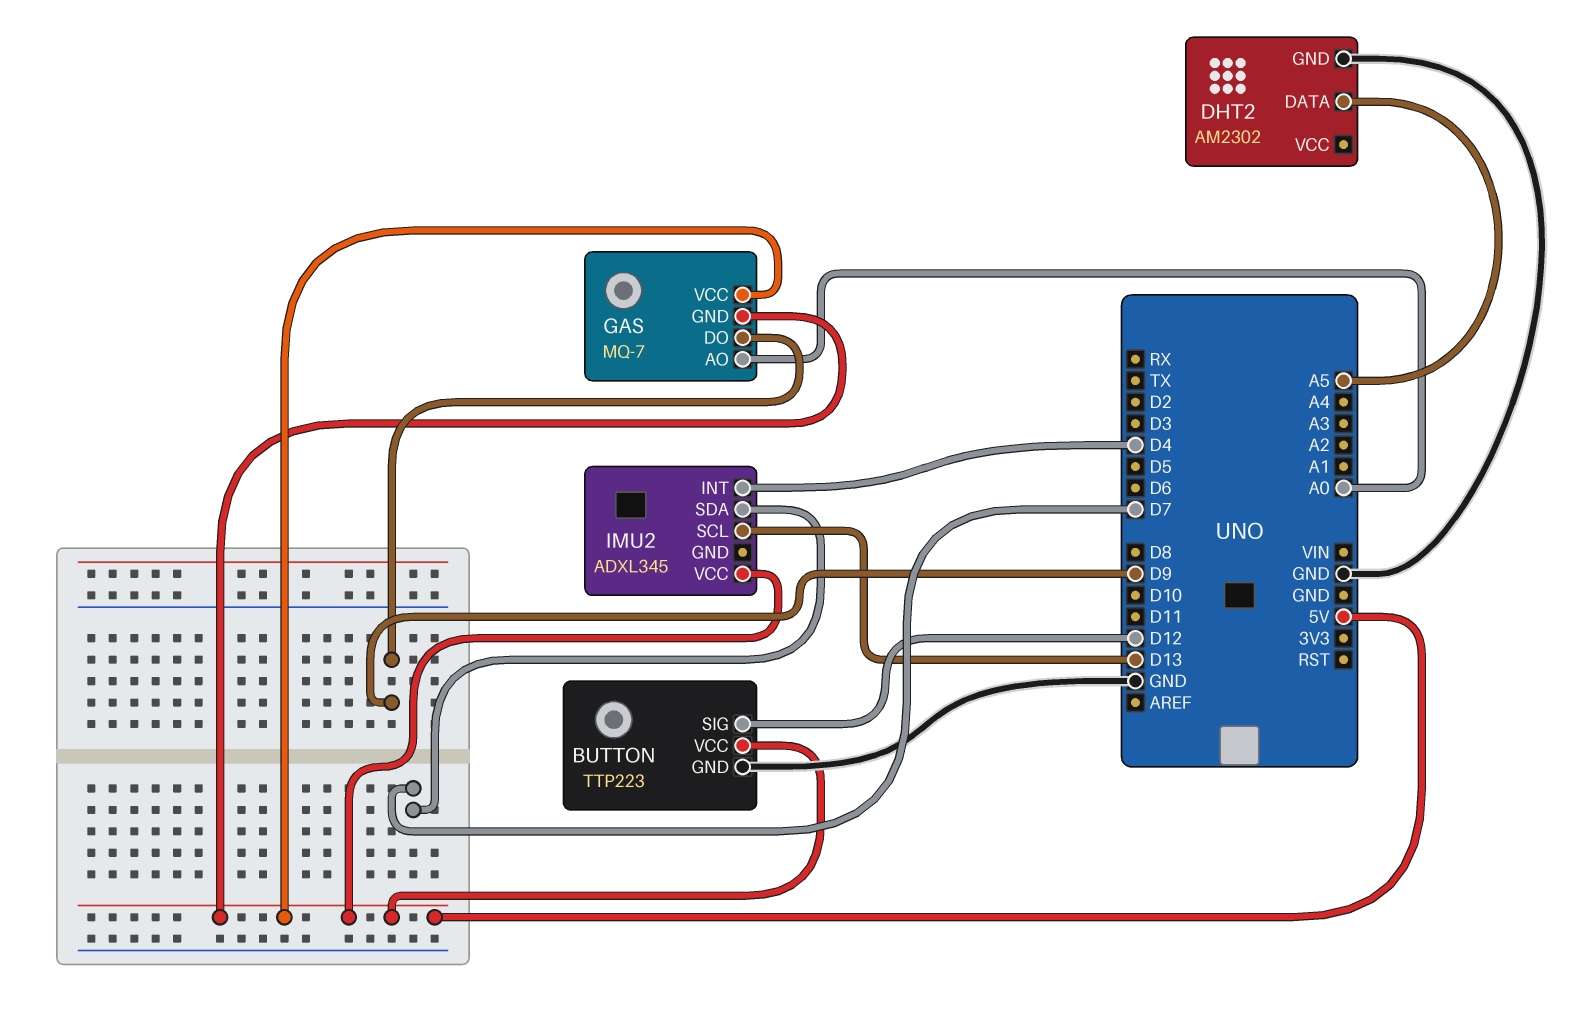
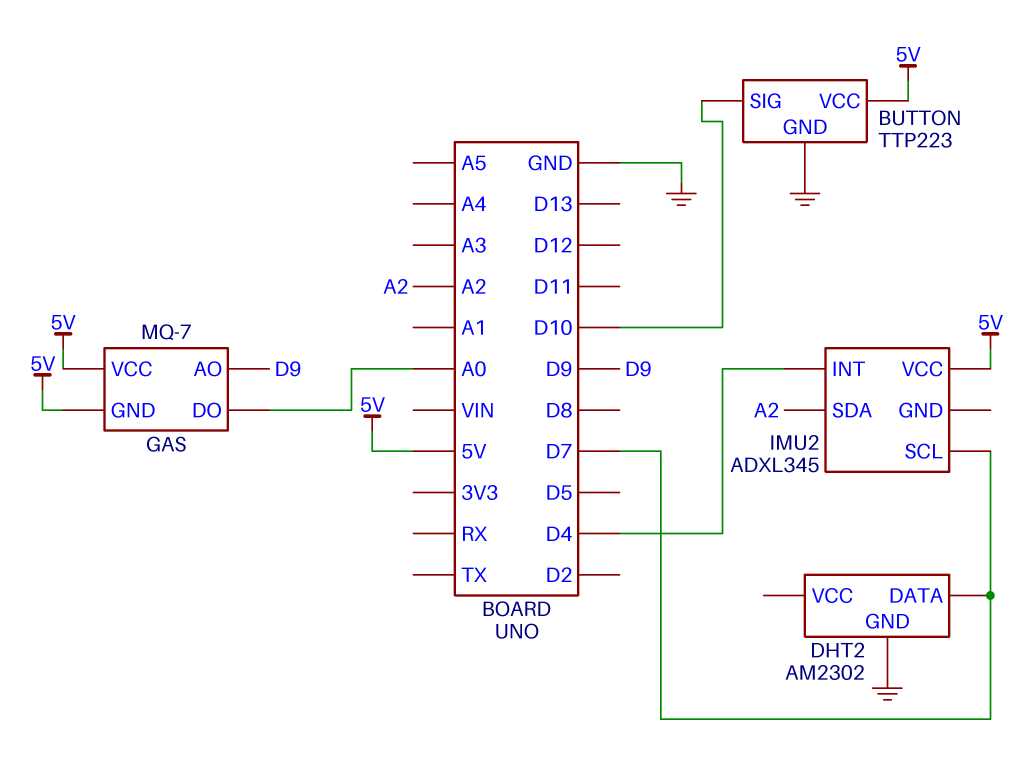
BUTTON pin SIG: D12 -> D10
DHT2 pin DATA: A5 -> D7
GAS pin AO: A0 -> D9
GAS pin DO: D9 -> A0
IMU2 pin SCL: D13 -> D7
IMU2 pin SDA: D7 -> A2

